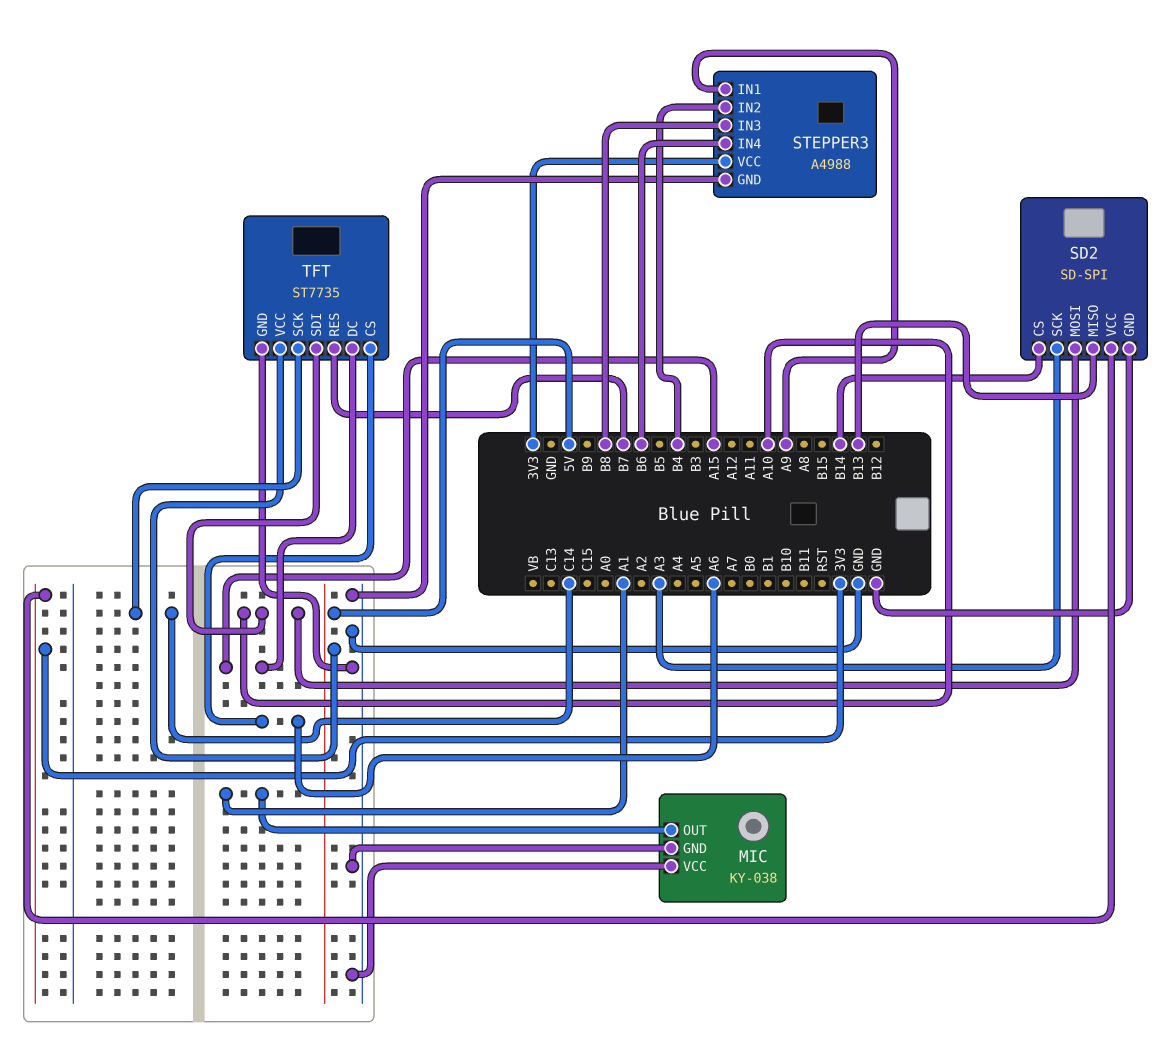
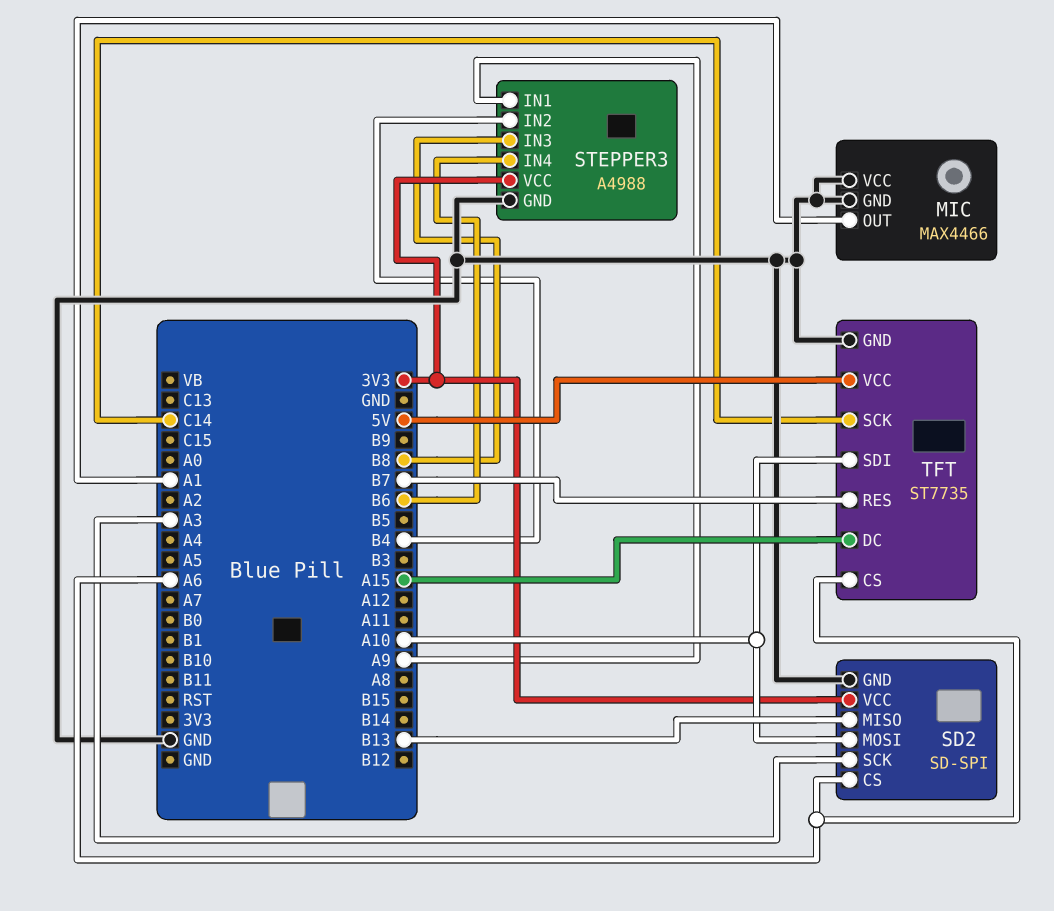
MIC: KY-038 -> MAX4466
SD2 pin CS: B14 -> A6

